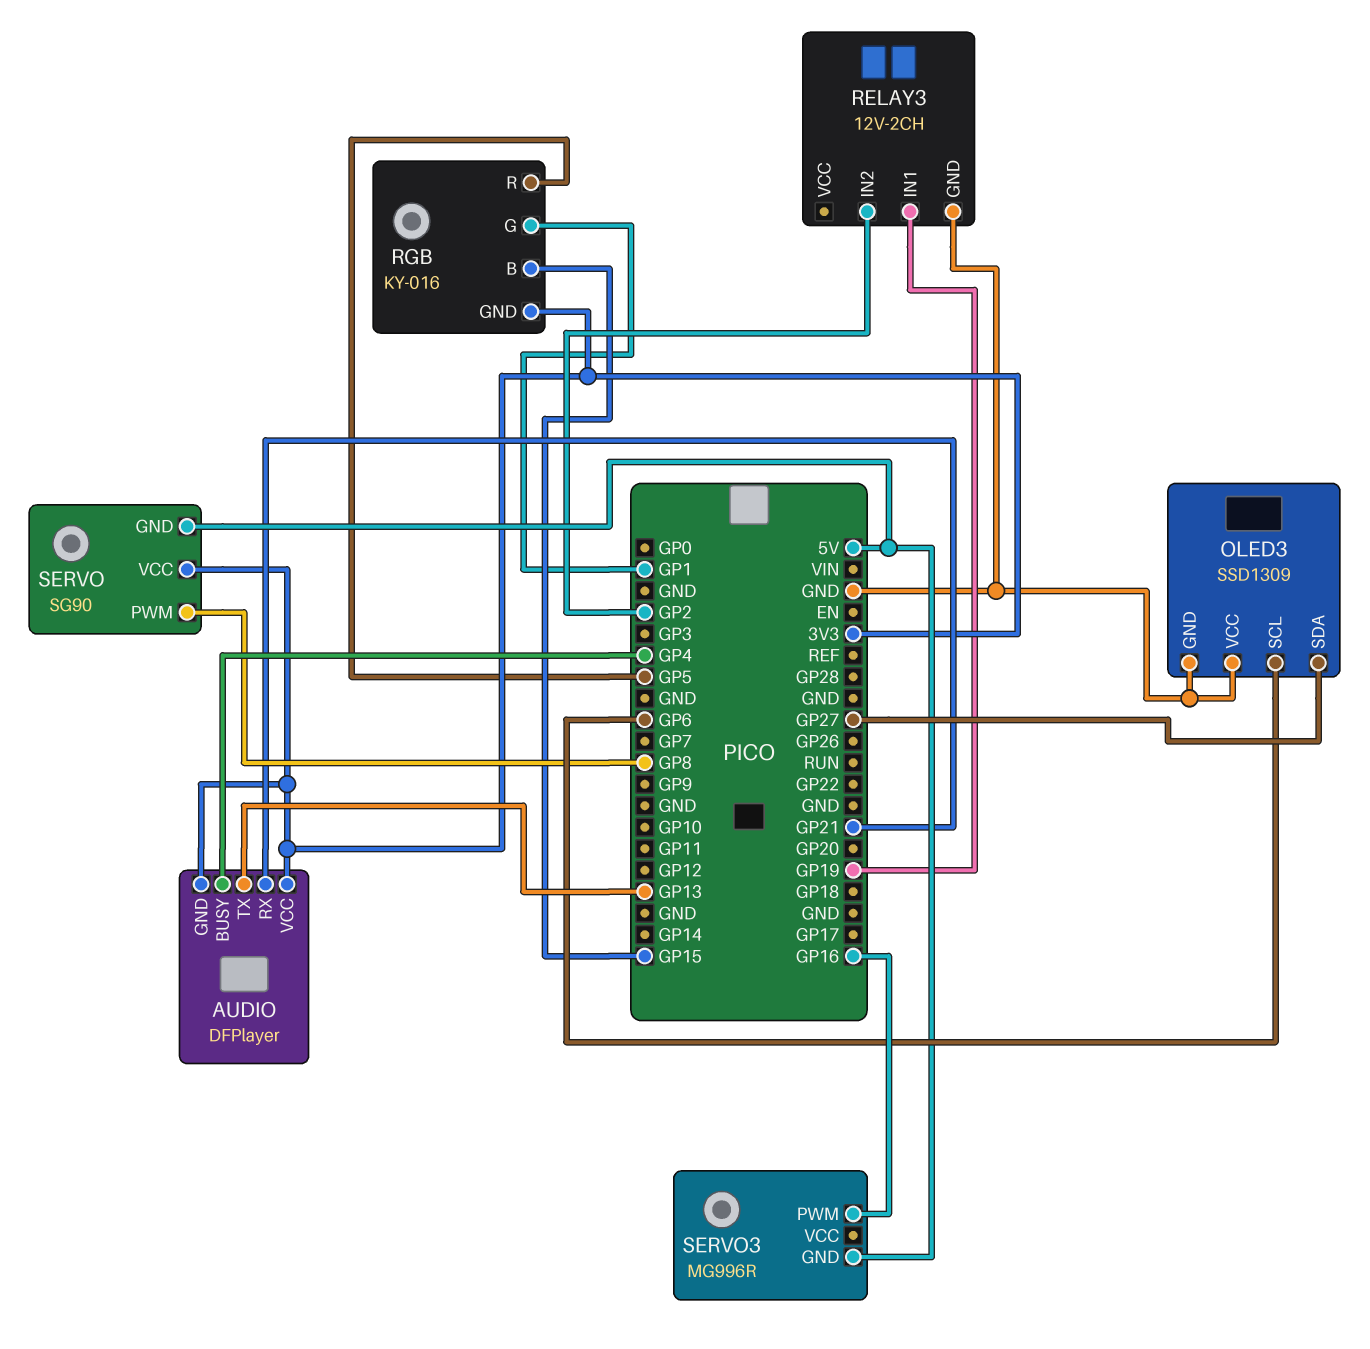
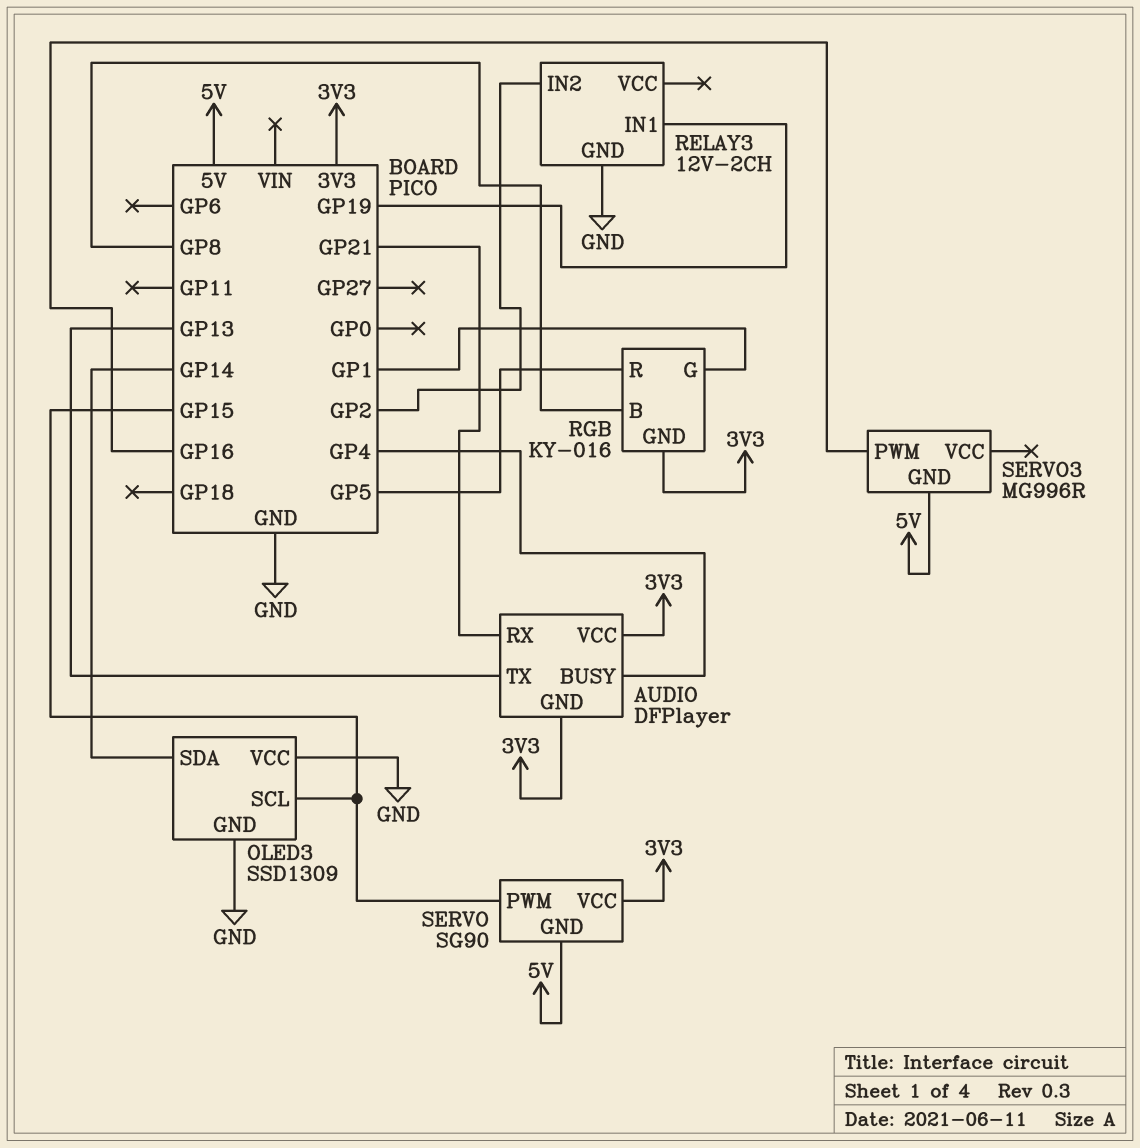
OLED3 pin SCL: GP6 -> GP15
OLED3 pin SDA: GP27 -> GP14
RGB pin B: GP15 -> GP8
SERVO pin PWM: GP8 -> GP15

